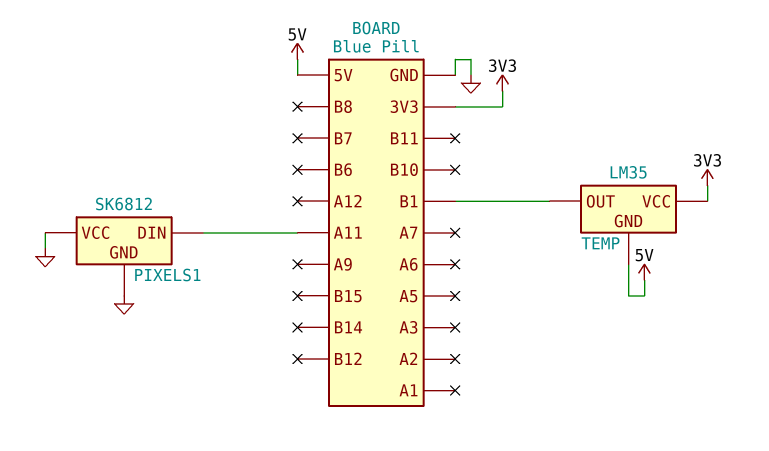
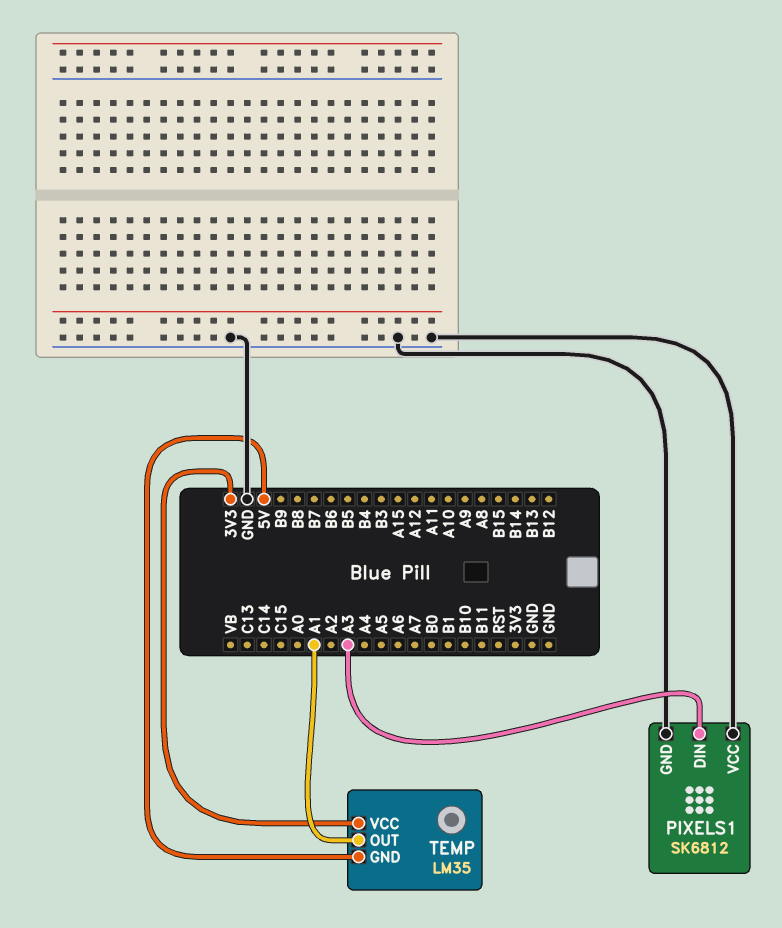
PIXELS1 pin DIN: A11 -> A3
TEMP pin OUT: B1 -> A1

